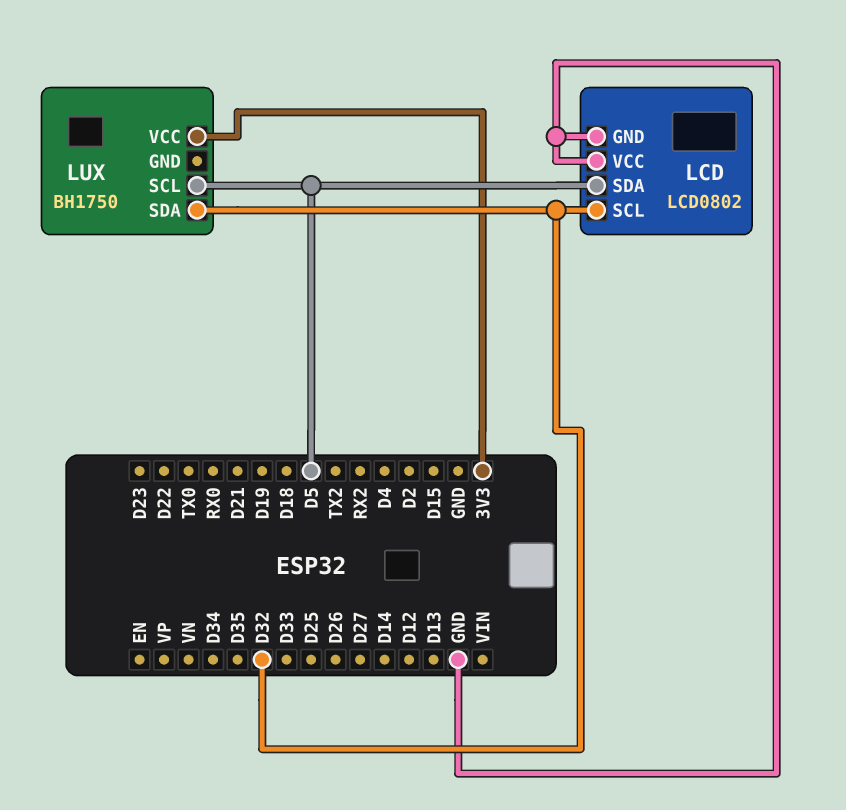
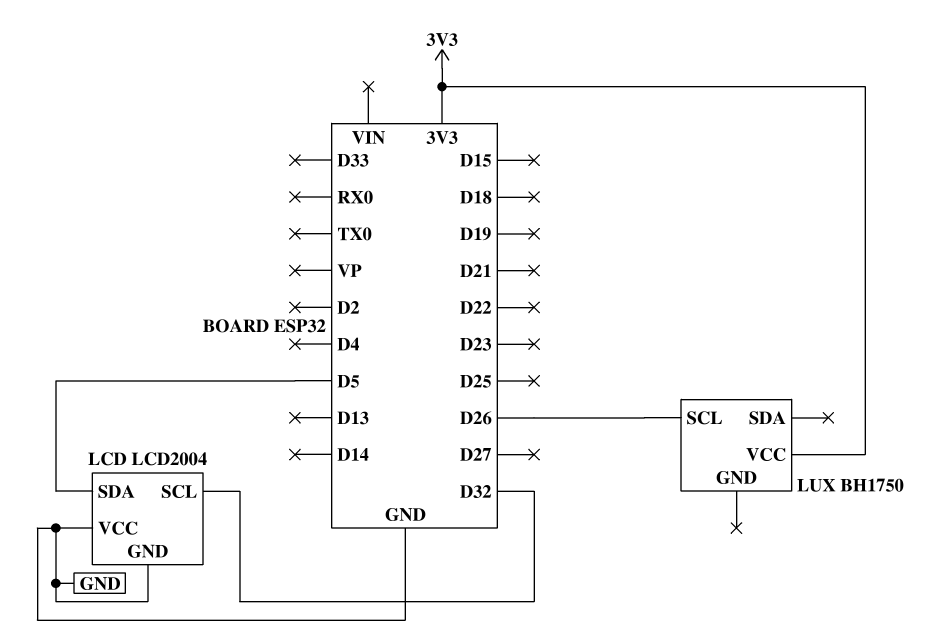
LCD: LCD0802 -> LCD2004
LUX pin SCL: D5 -> D26
LUX pin SDA: D32 -> none

